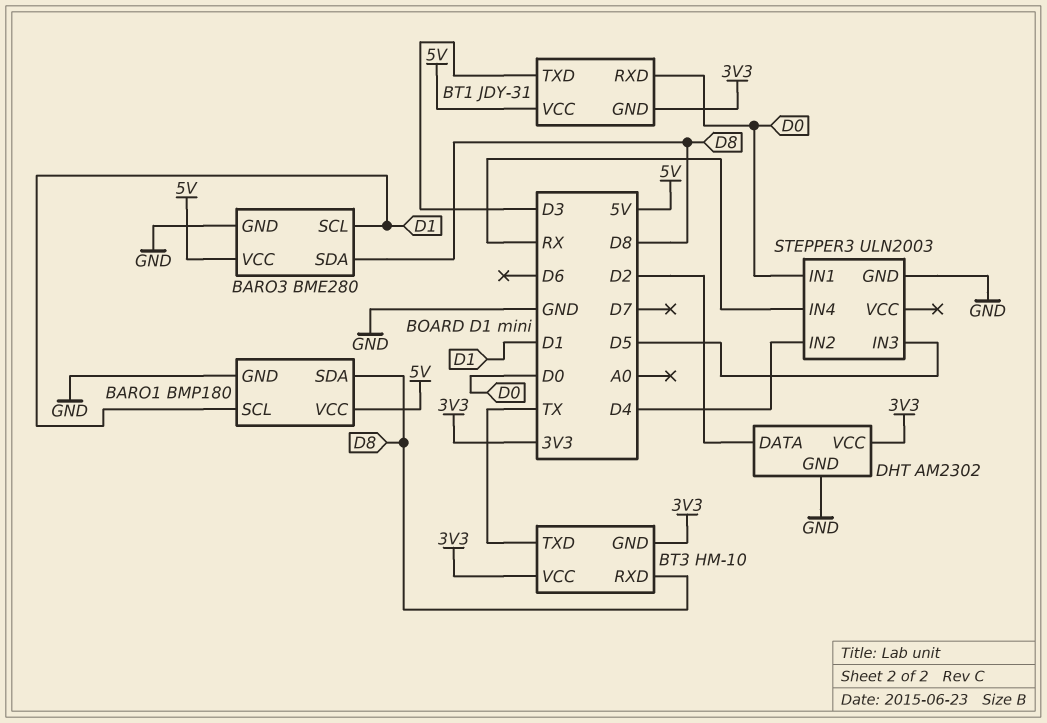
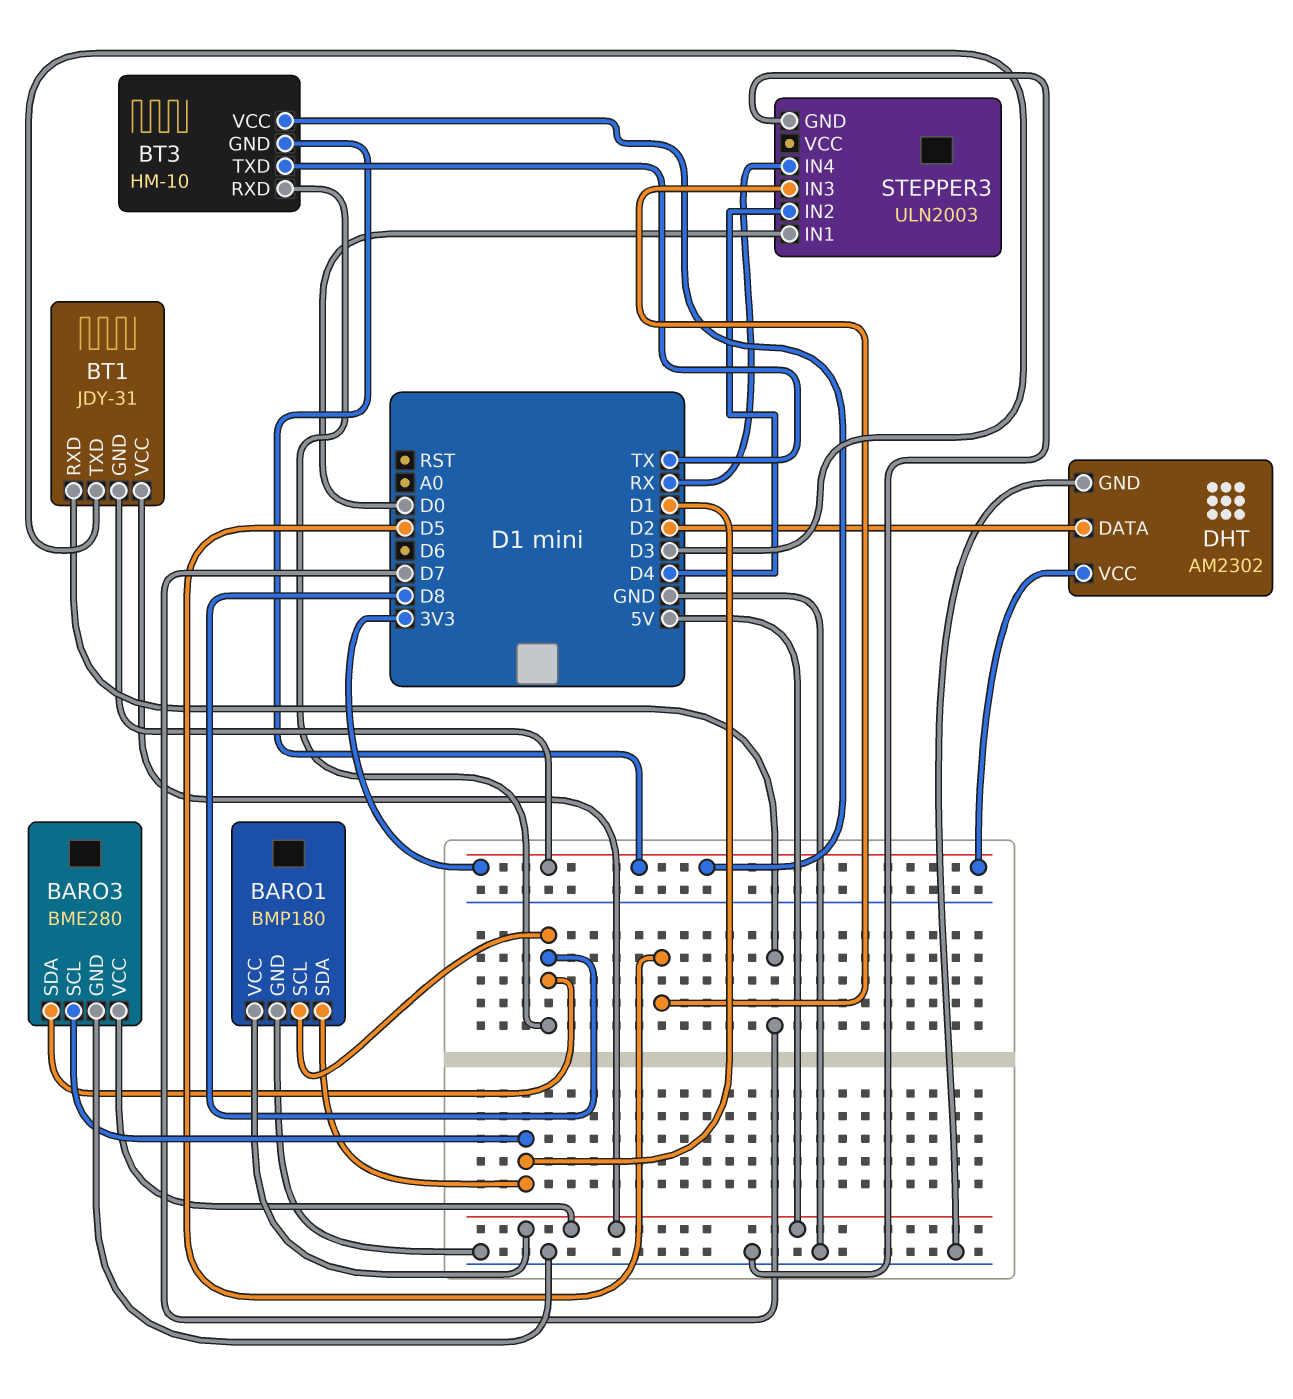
BARO1 pin SCL: D1 -> D8
BARO1 pin SDA: D8 -> D1
BT1 pin RXD: D0 -> D7

